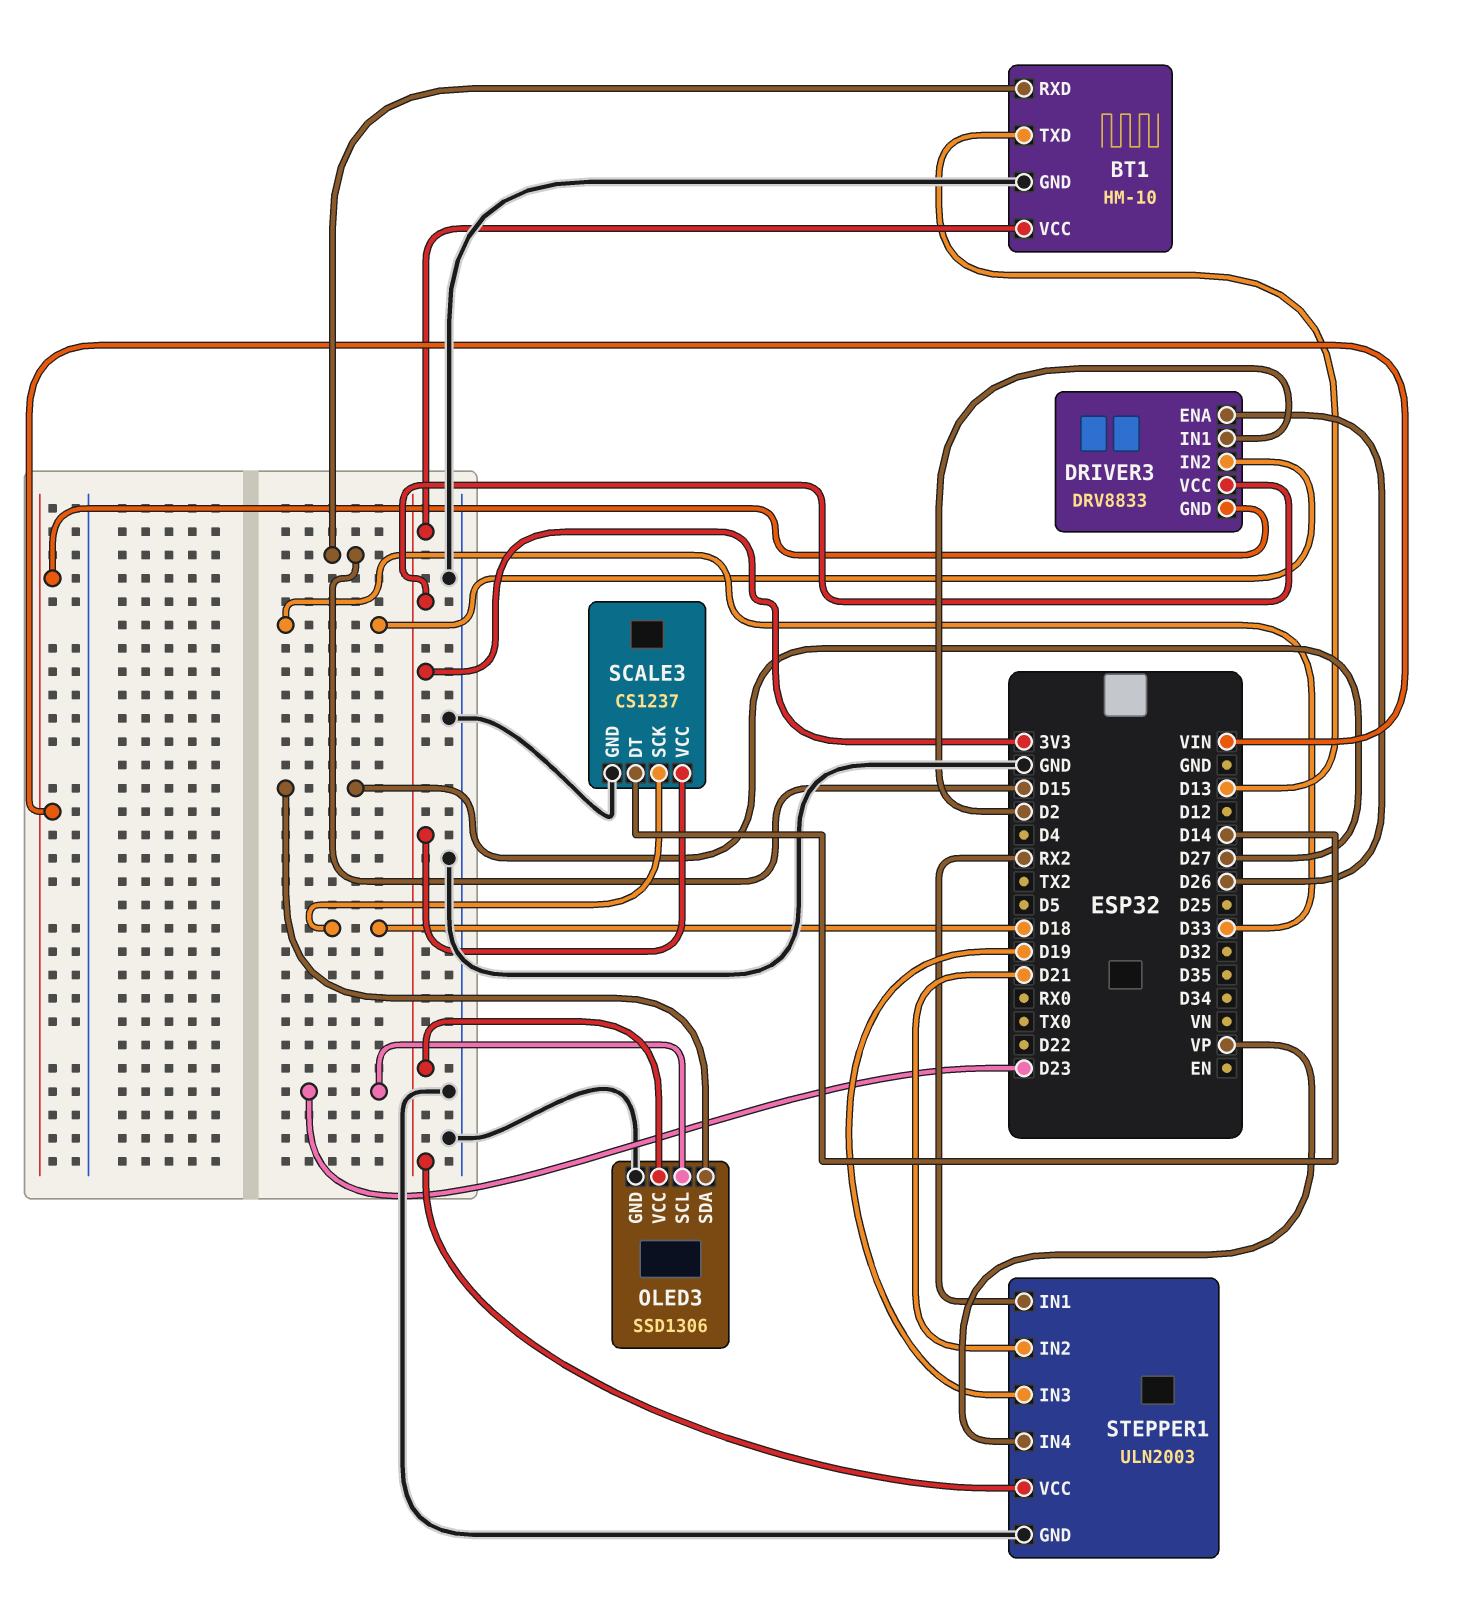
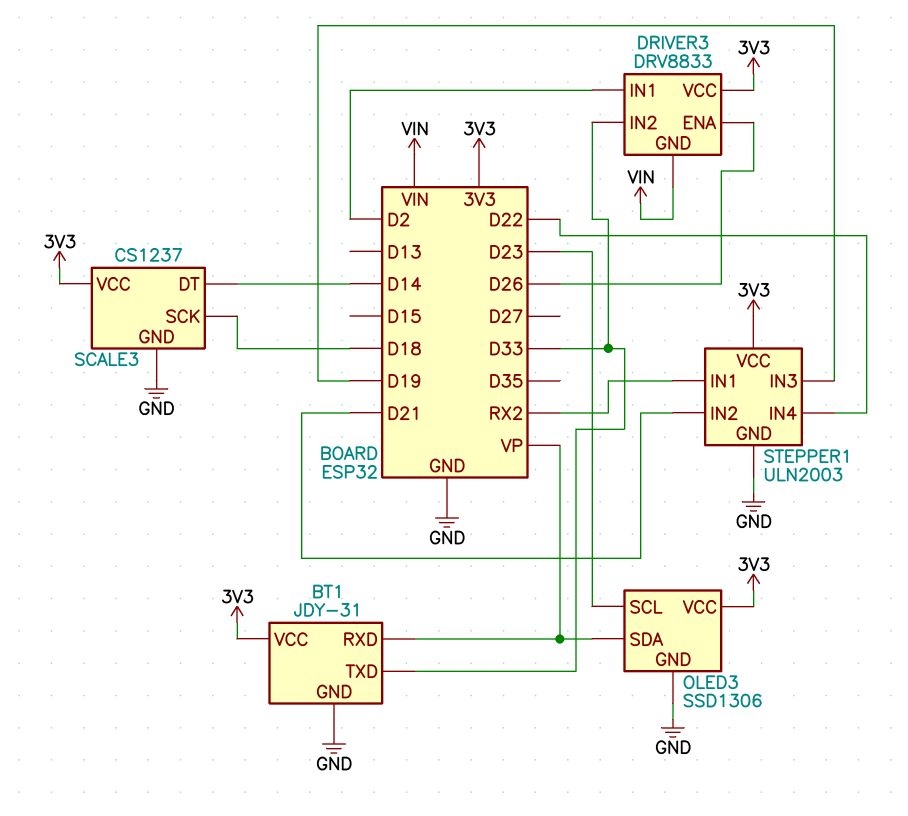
BT1: HM-10 -> JDY-31
BT1 pin RXD: D15 -> VP
BT1 pin TXD: D13 -> D33
OLED3 pin SDA: D27 -> VP
STEPPER1 pin IN4: VP -> D22

